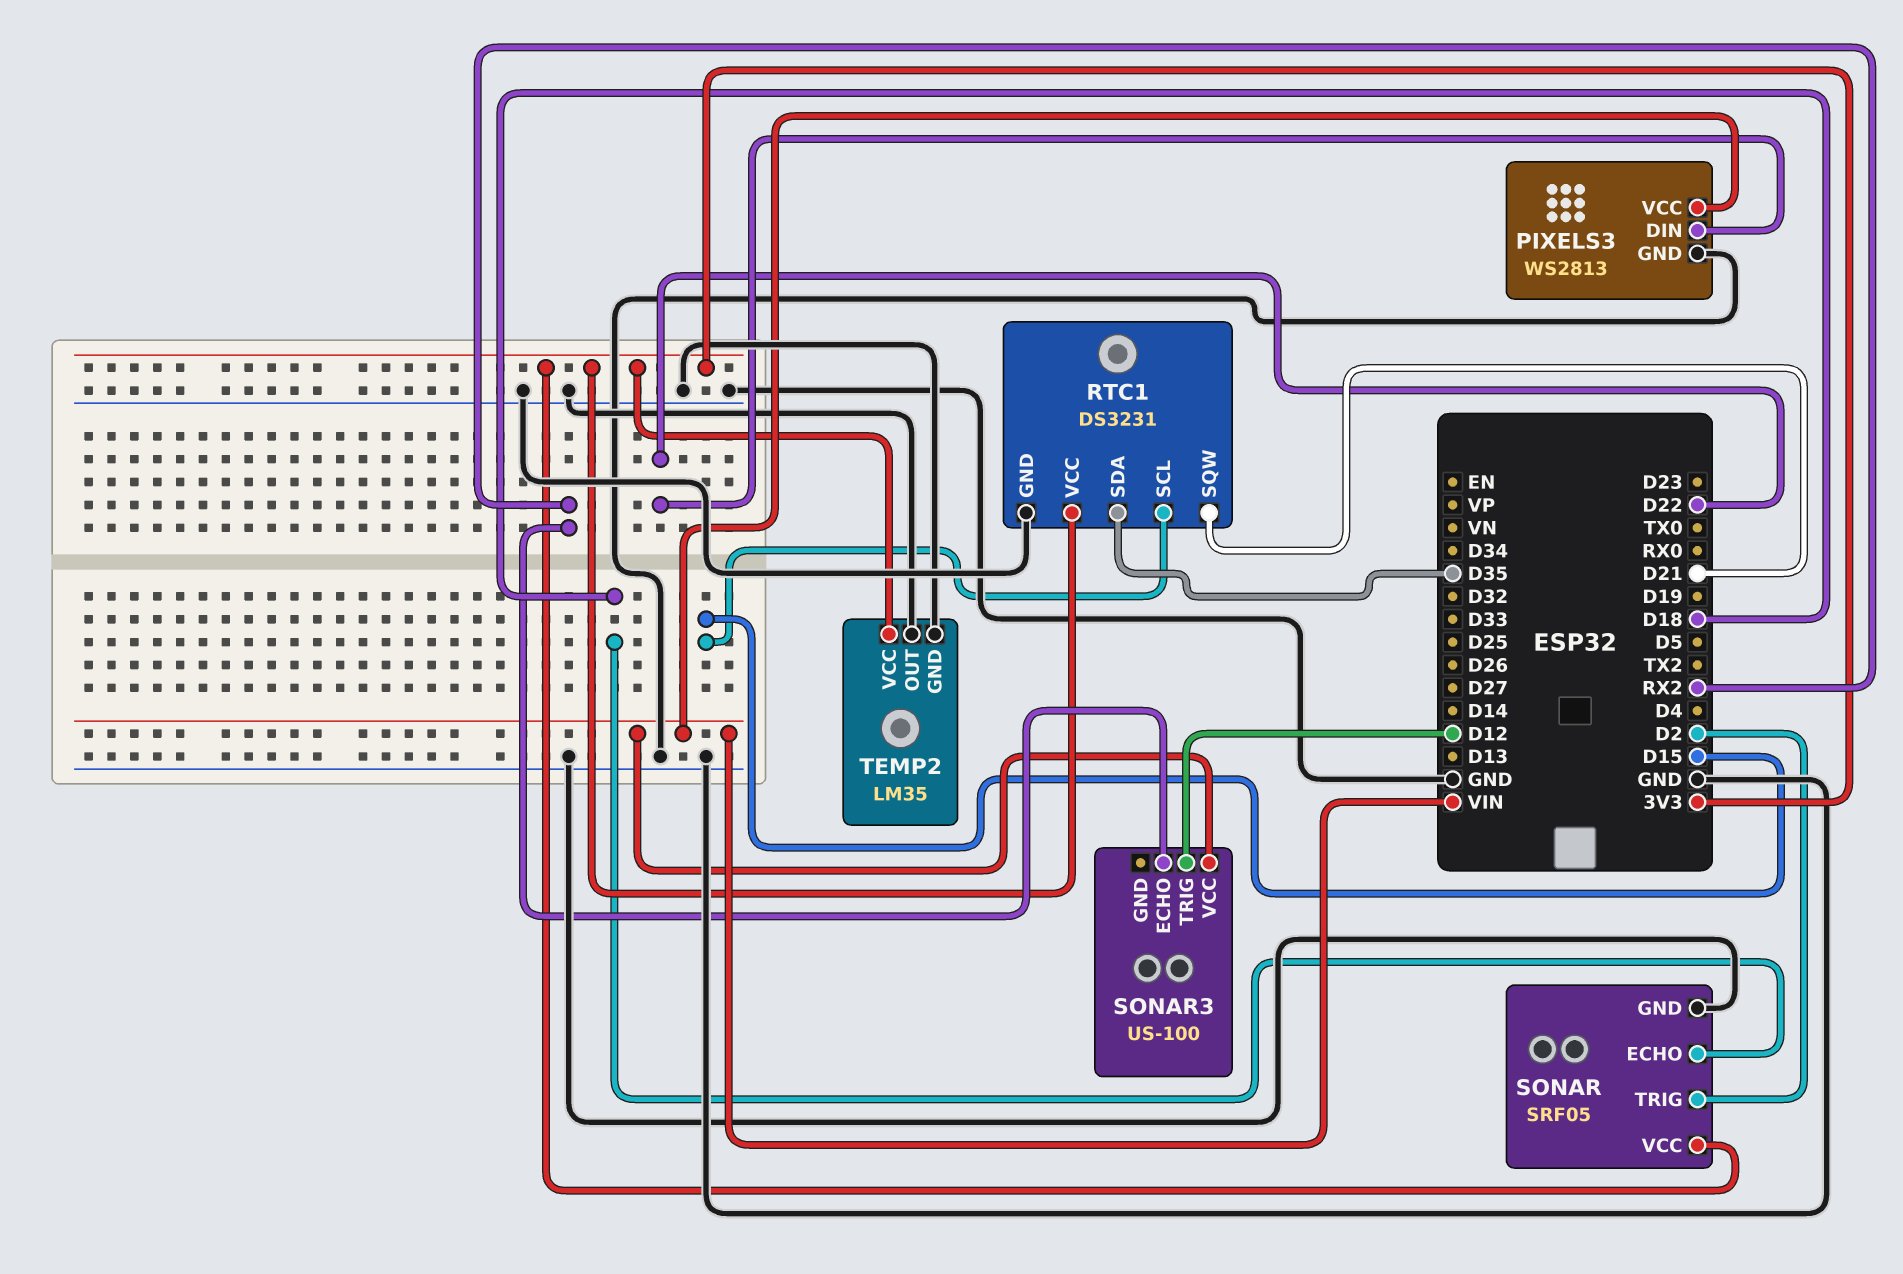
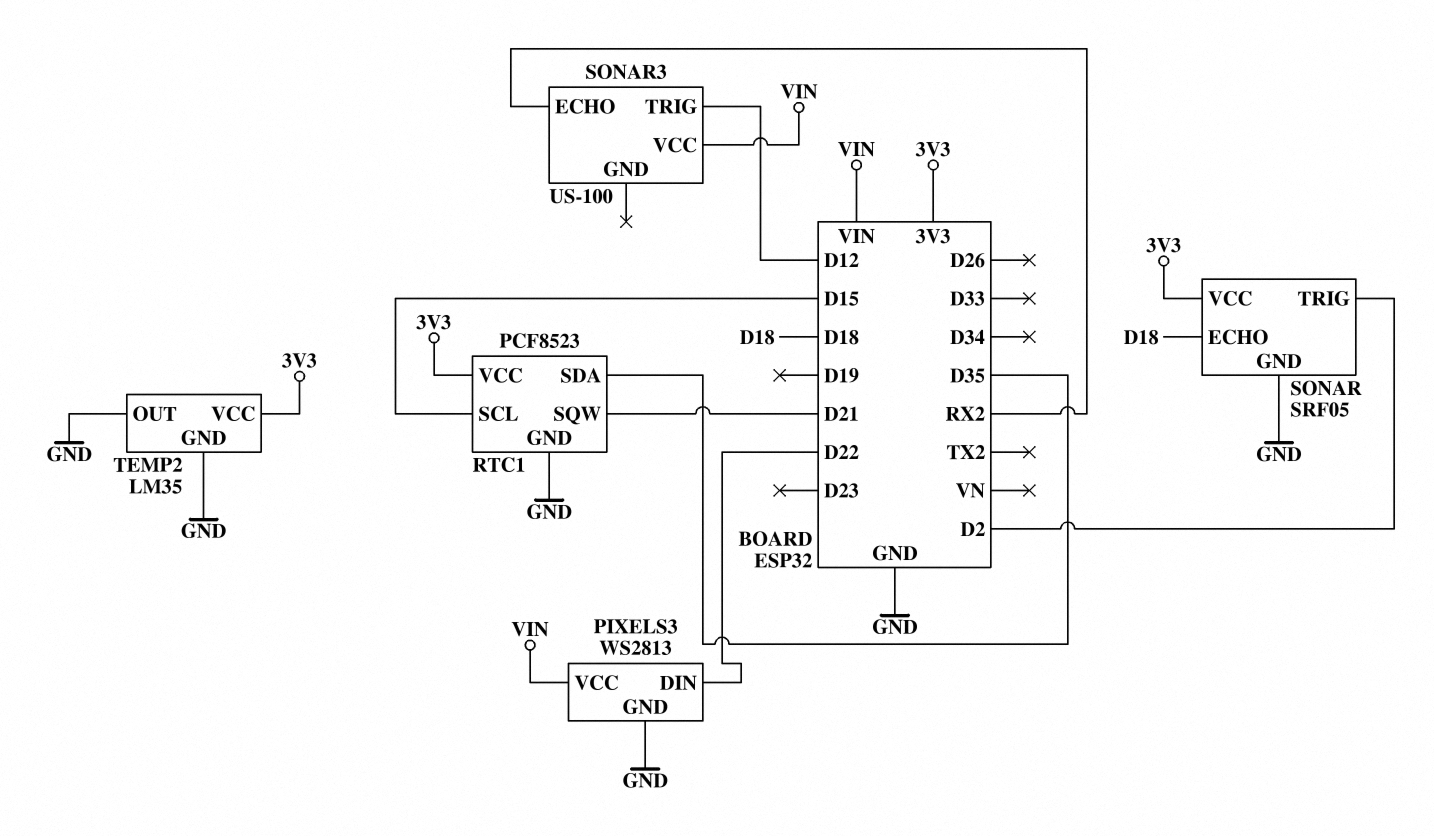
RTC1: DS3231 -> PCF8523

